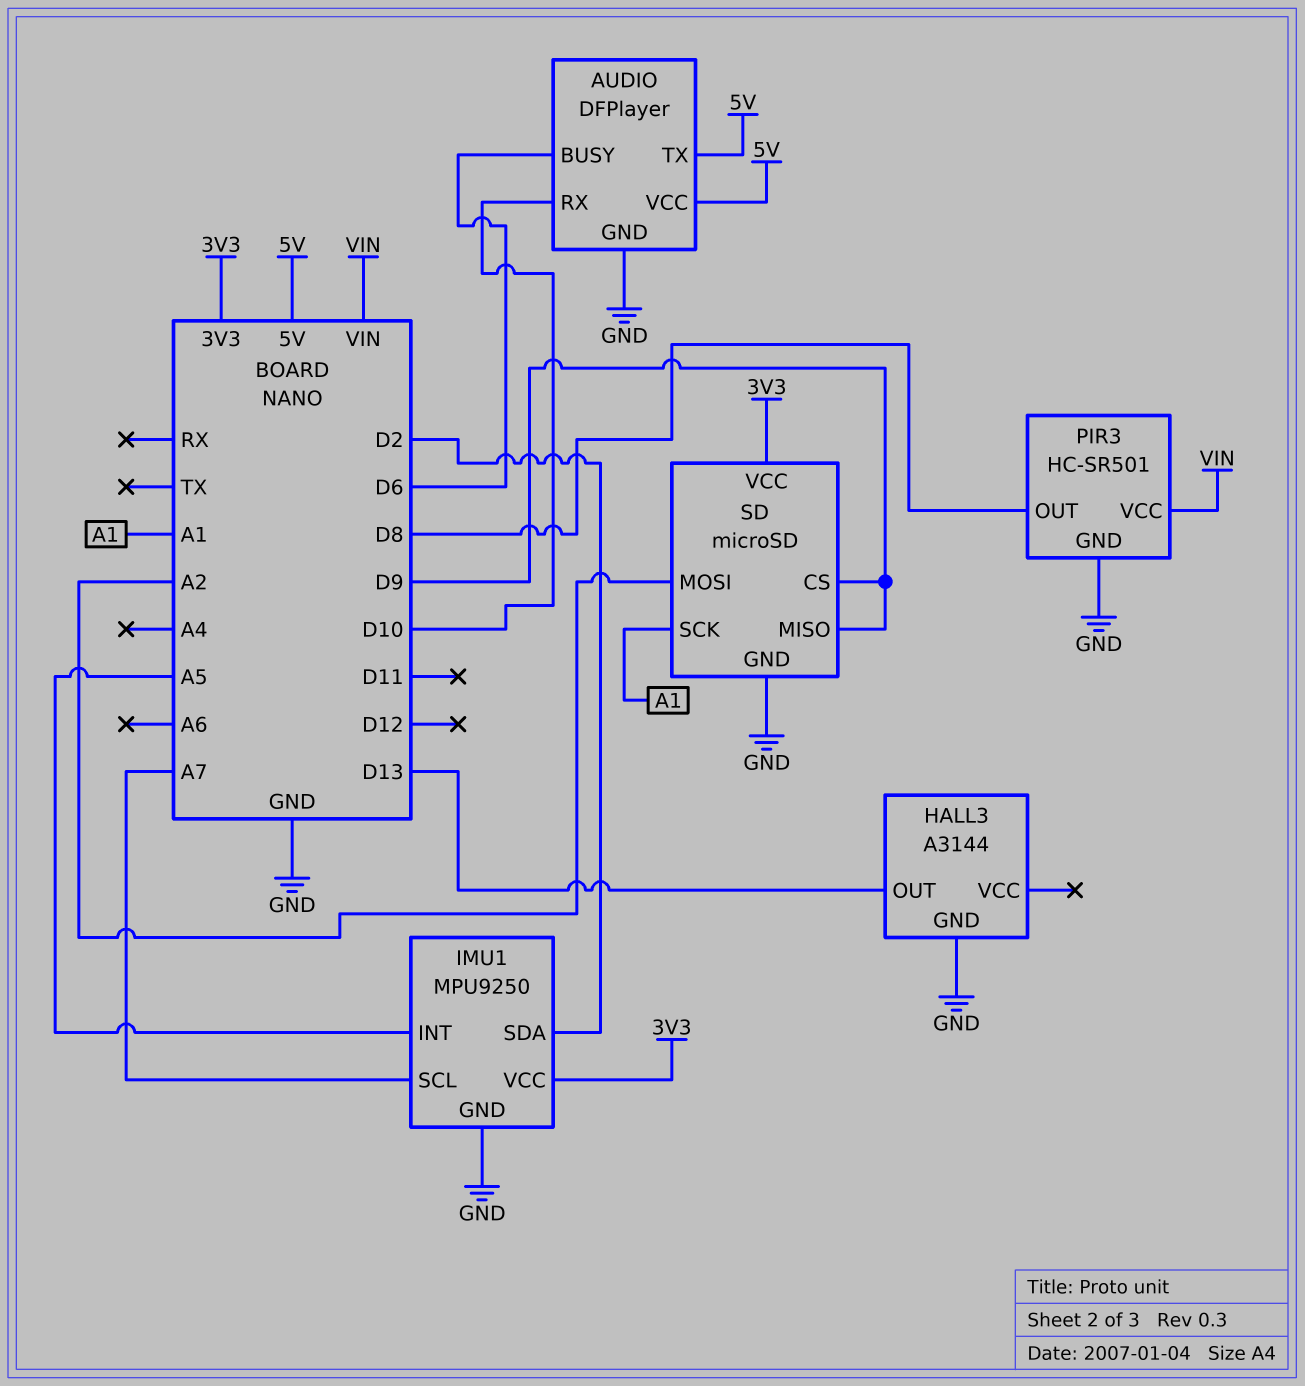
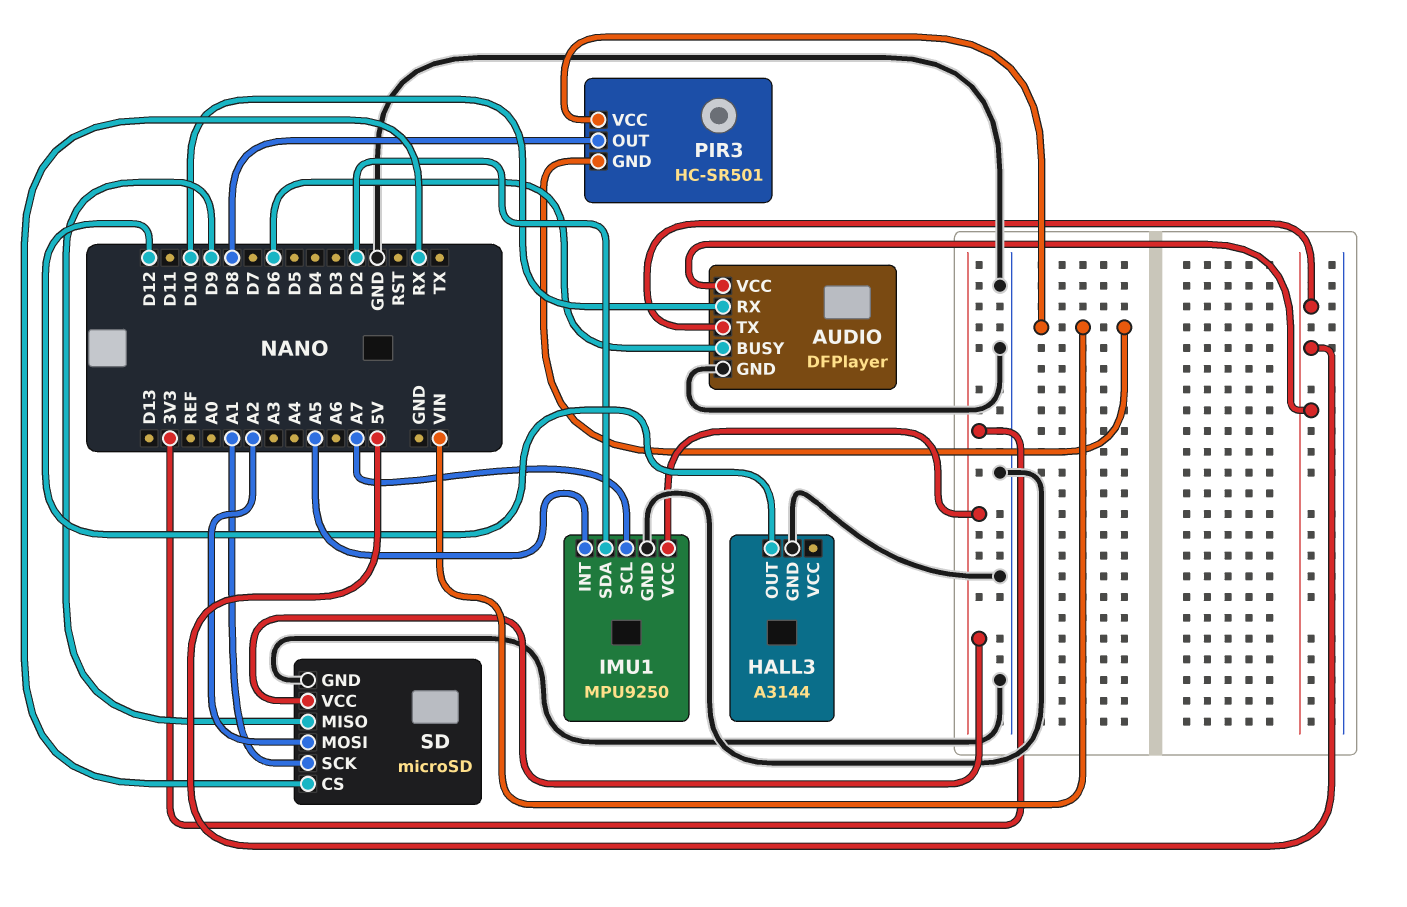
HALL3 pin OUT: D13 -> D12
PIR3 pin GND: GND -> VIN
SD pin CS: D9 -> RX

